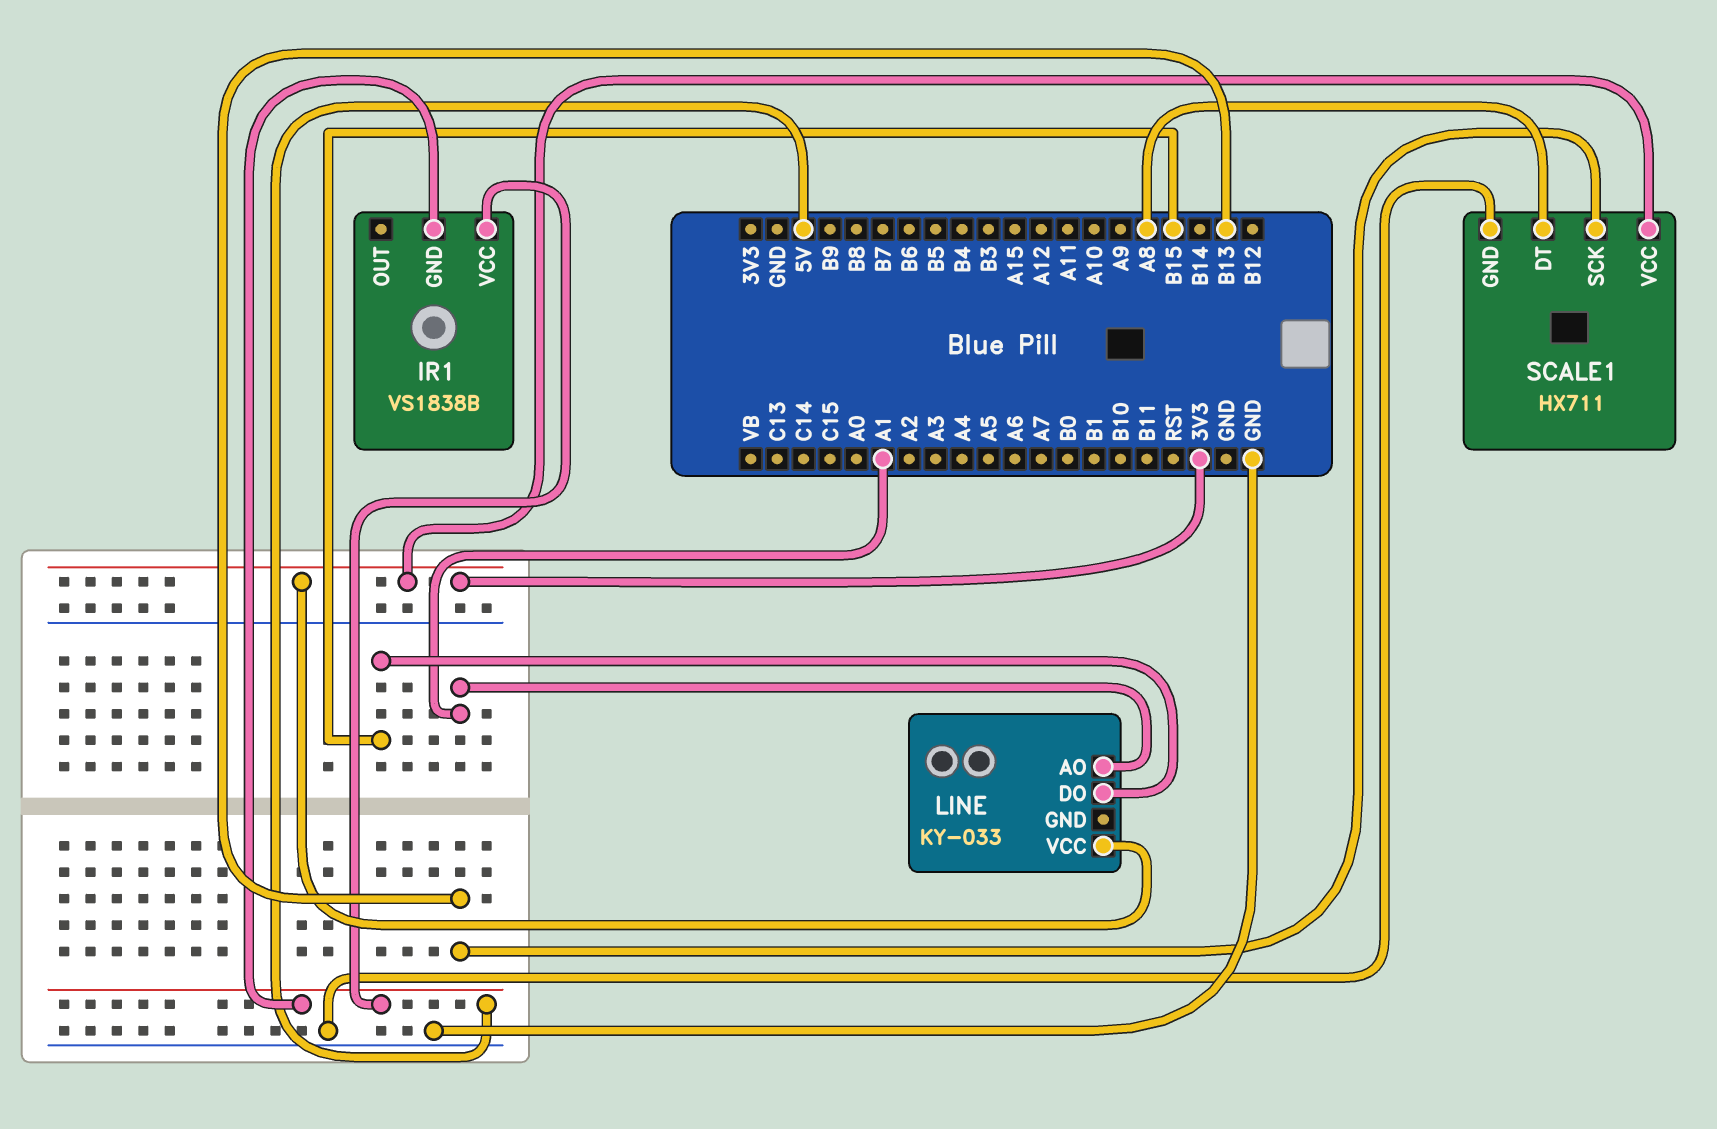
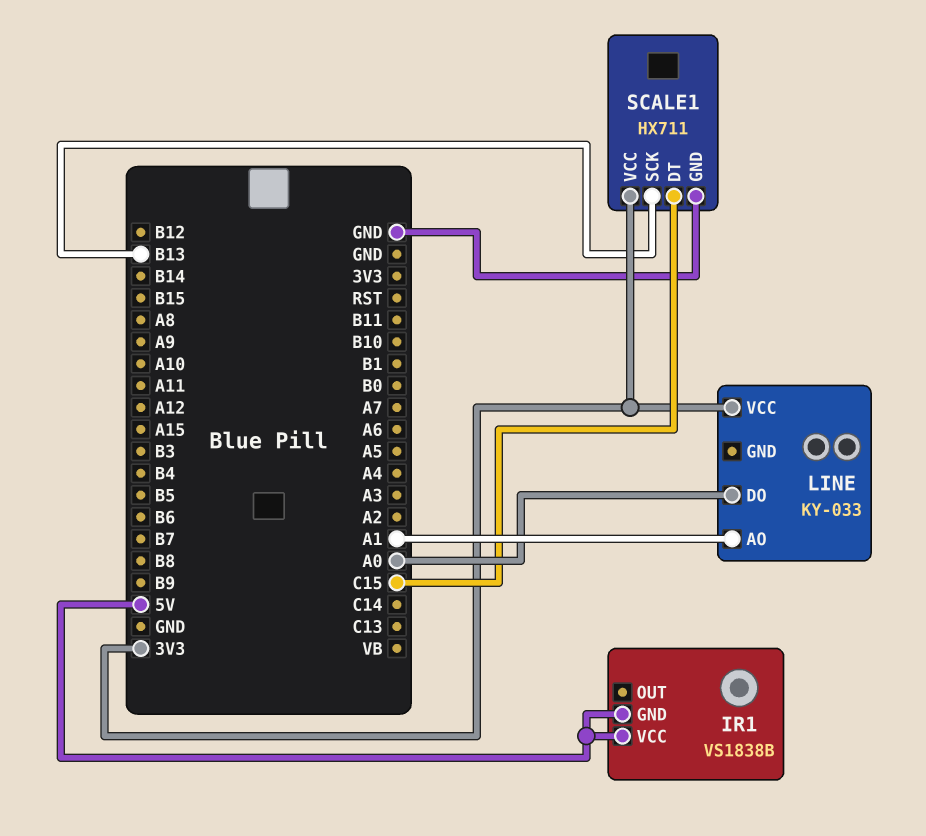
LINE pin DO: B15 -> A0
SCALE1 pin DT: A8 -> C15

